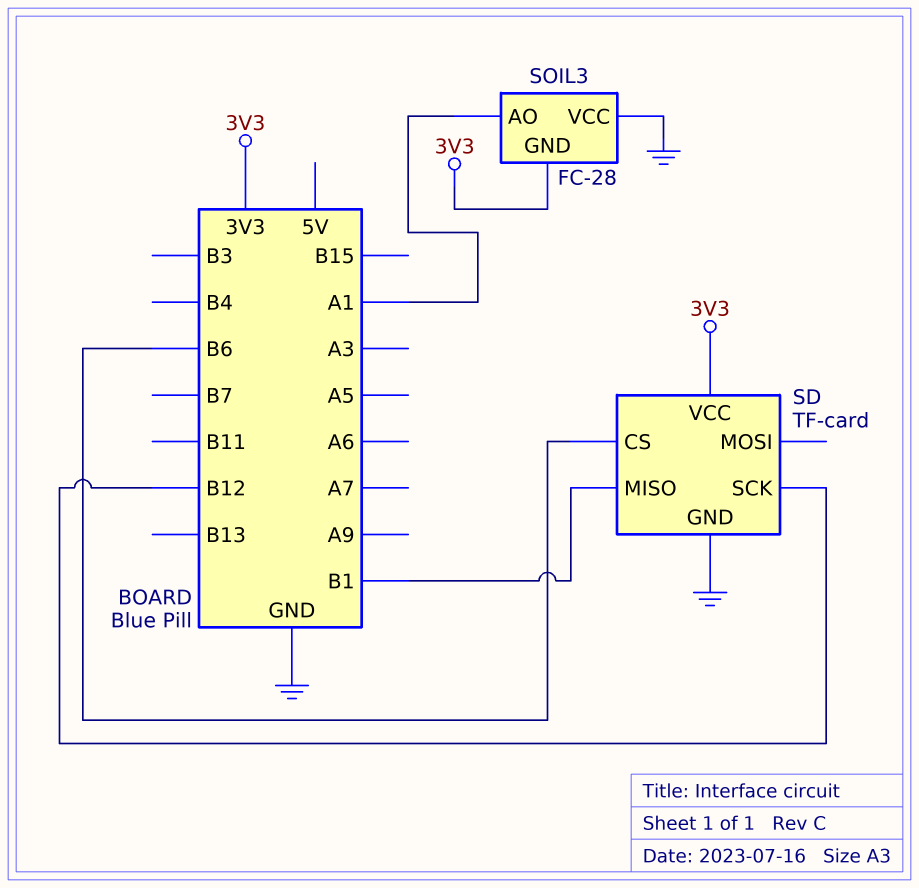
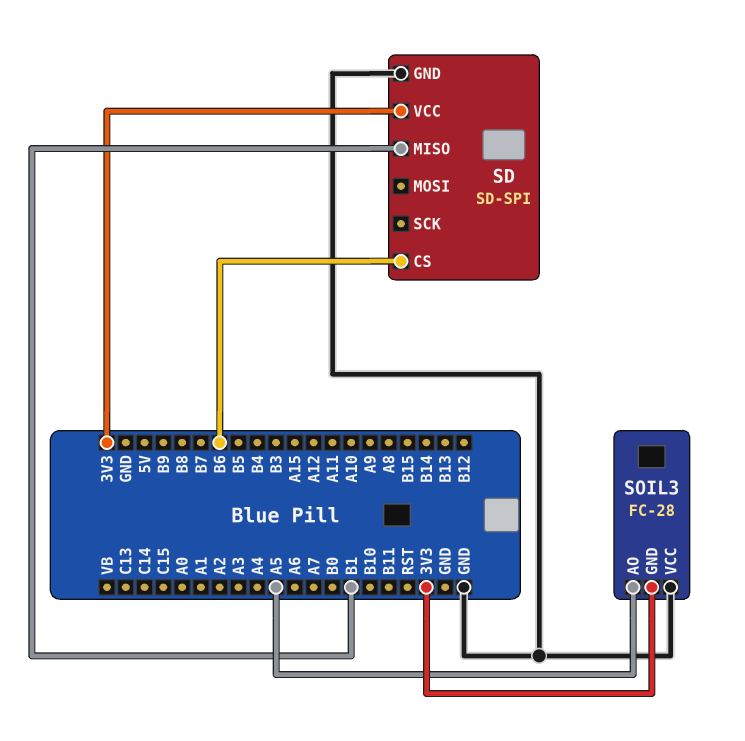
SD: TF-card -> SD-SPI
SD pin SCK: B12 -> none
SOIL3 pin AO: A1 -> A5

